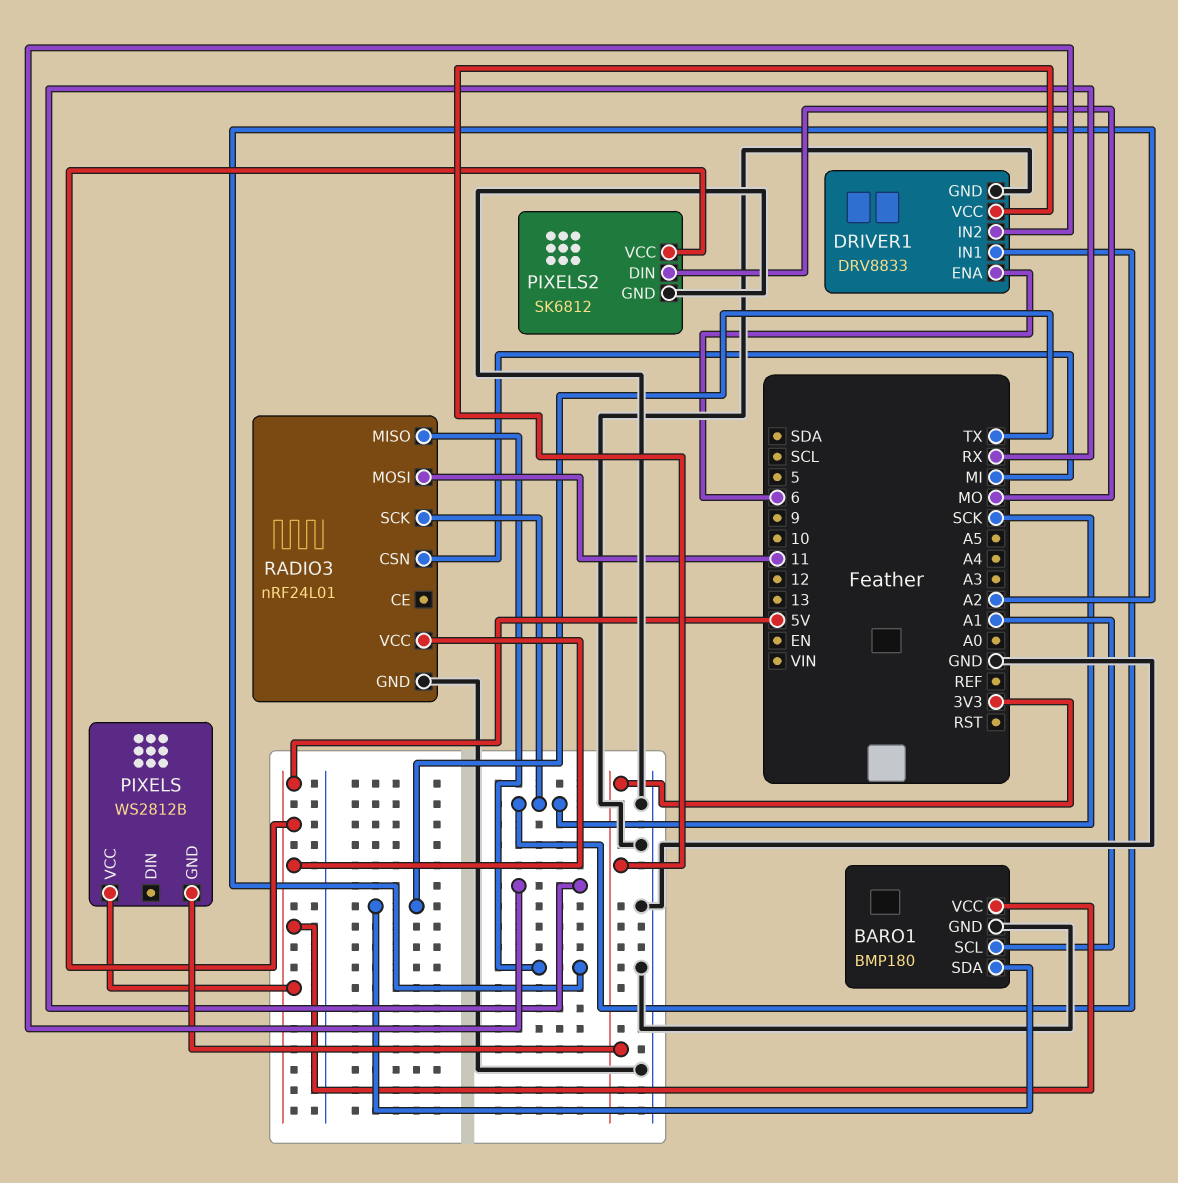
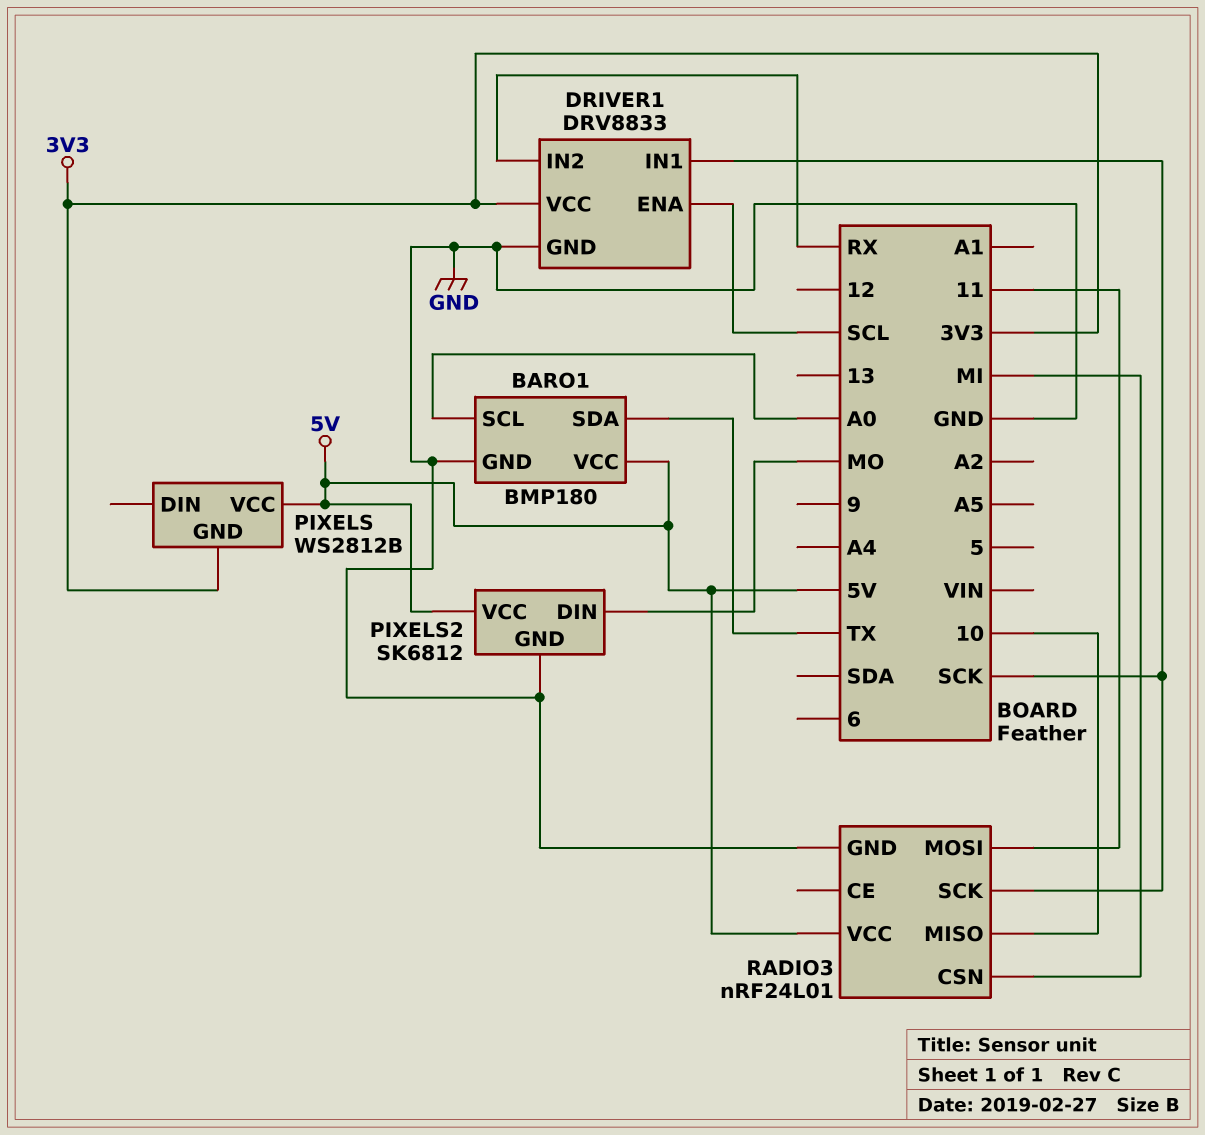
BARO1 pin SCL: A1 -> A0
DRIVER1 pin ENA: 6 -> SCL
RADIO3 pin MISO: A2 -> 10

